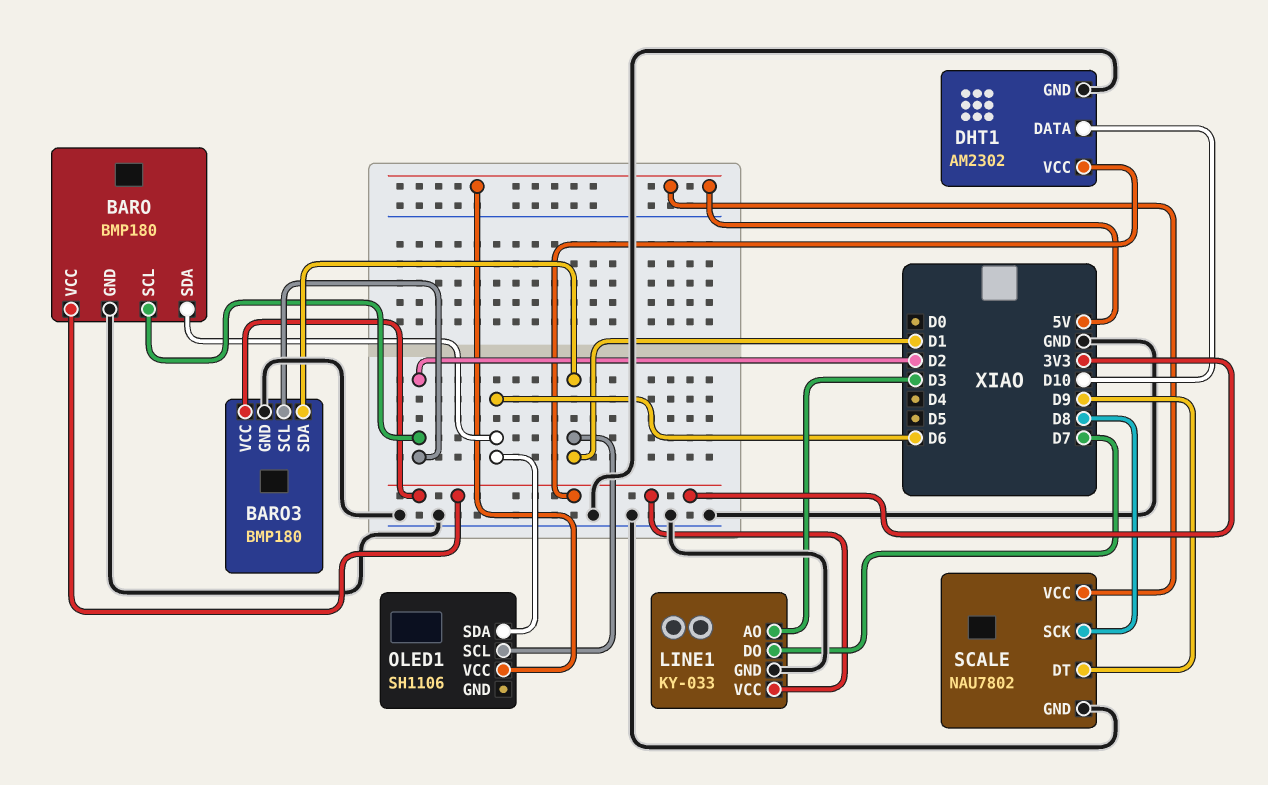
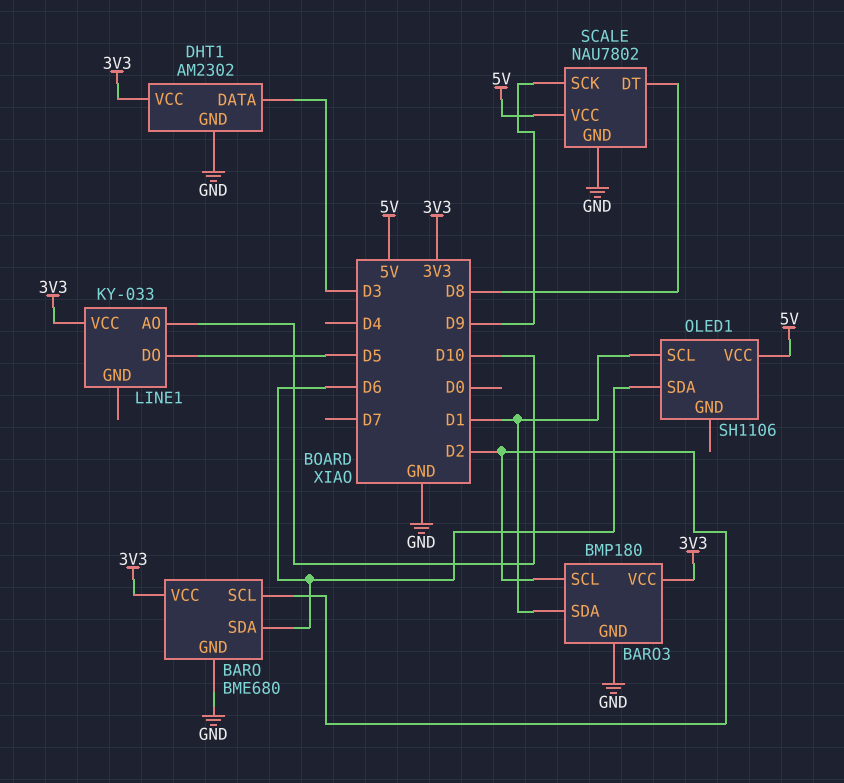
BARO: BMP180 -> BME680
DHT1 pin DATA: D10 -> D3
LINE1 pin AO: D3 -> D10
LINE1 pin DO: D7 -> D5
LINE1 pin GND: GND -> none
SCALE pin DT: D9 -> D8
SCALE pin SCK: D8 -> D9

